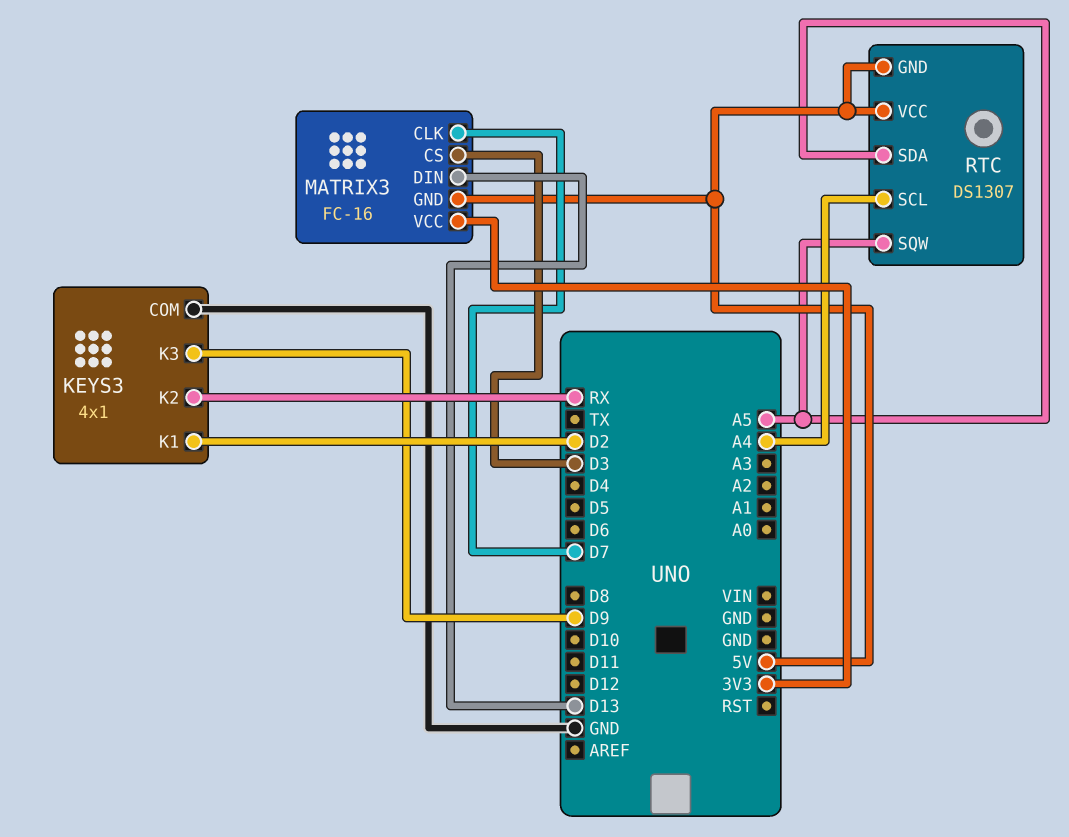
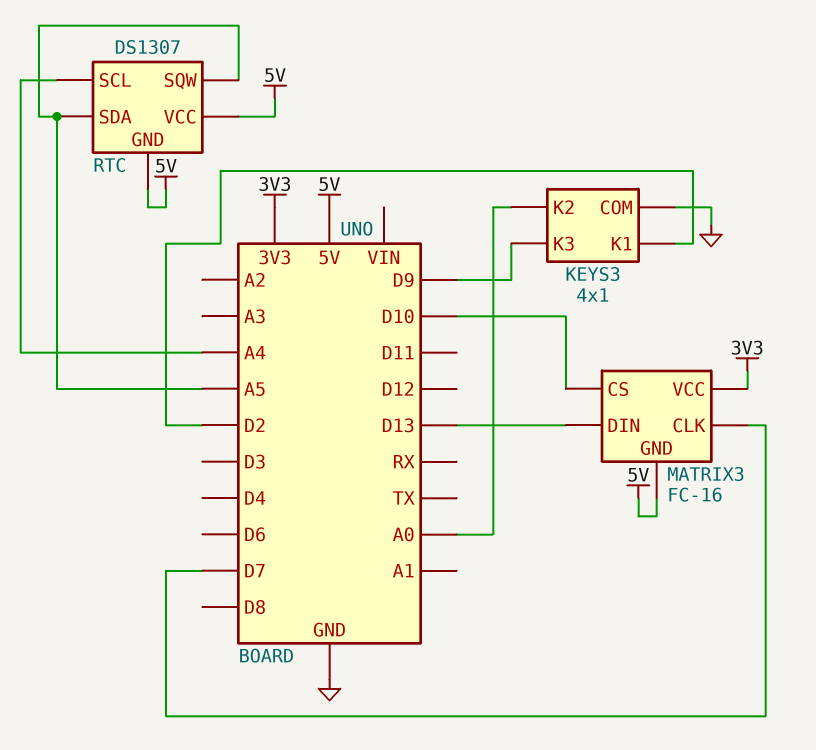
KEYS3 pin K2: RX -> A0
MATRIX3 pin CS: D3 -> D10

